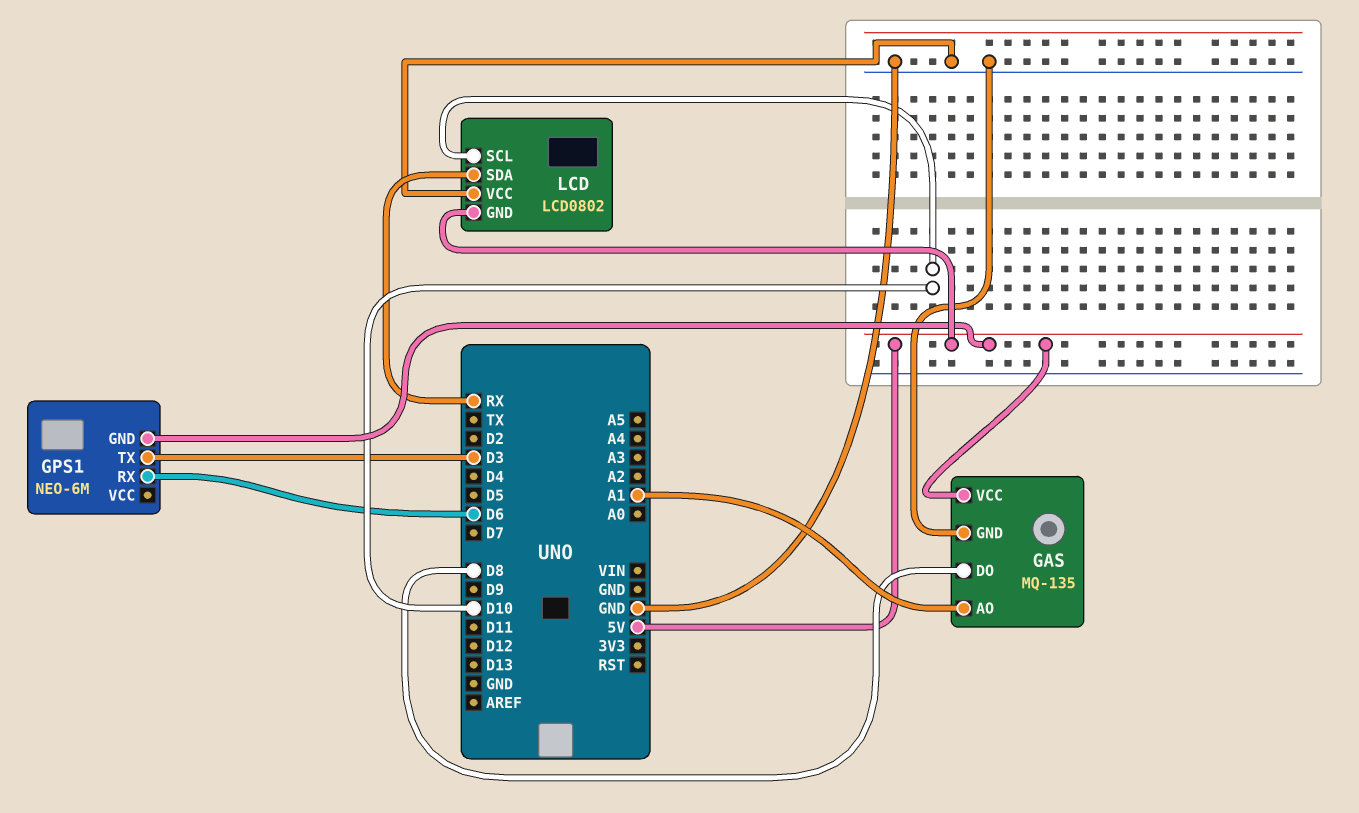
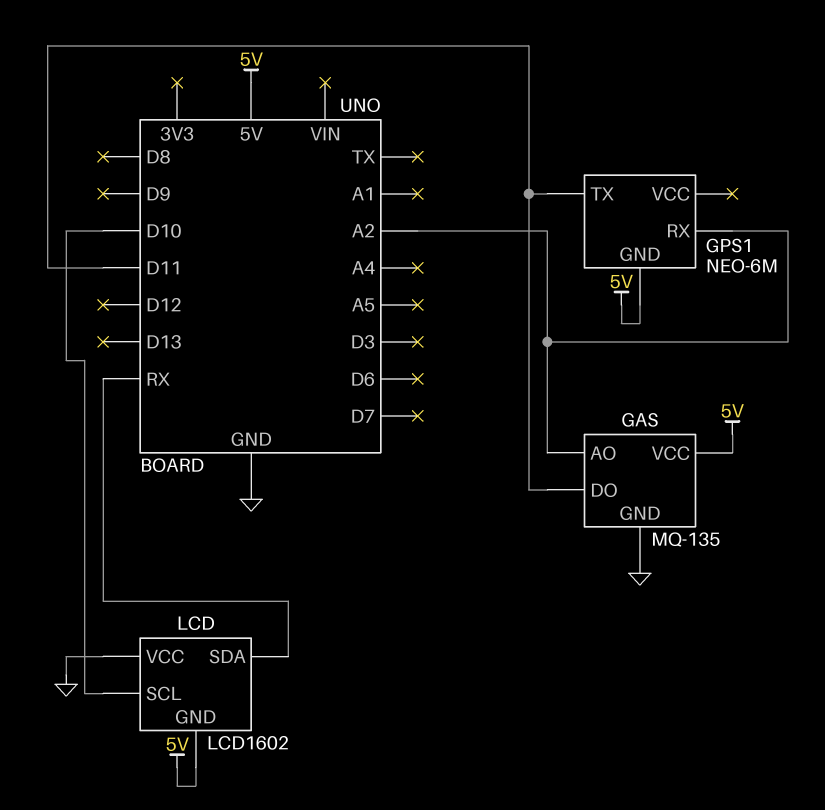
GAS pin AO: A1 -> A2
GAS pin DO: D8 -> D11
GPS1 pin RX: D6 -> A2
GPS1 pin TX: D3 -> D11
LCD: LCD0802 -> LCD1602

